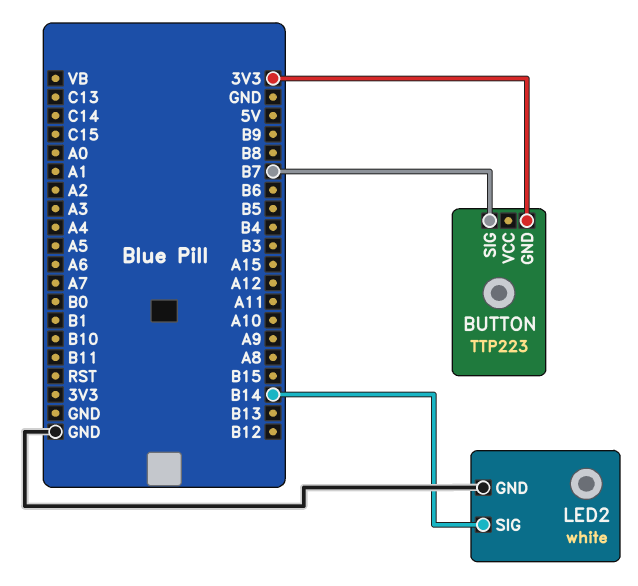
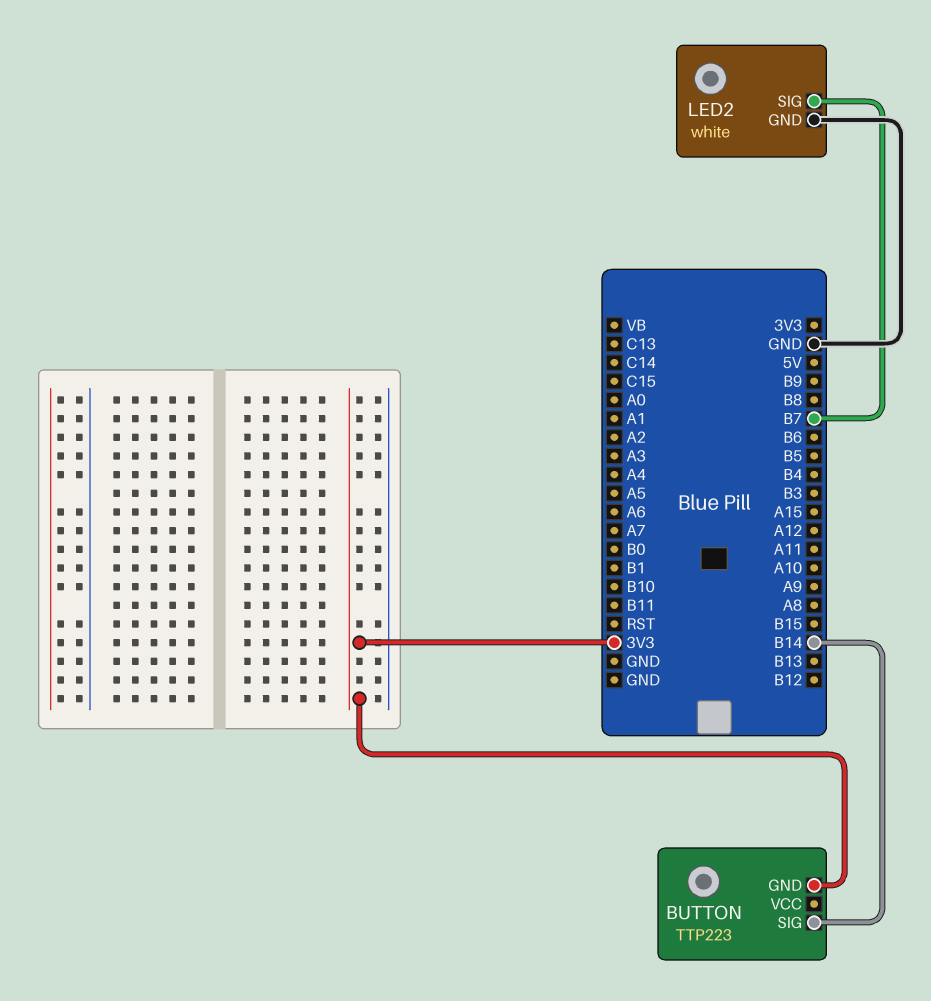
BUTTON pin SIG: B7 -> B14
LED2 pin SIG: B14 -> B7

